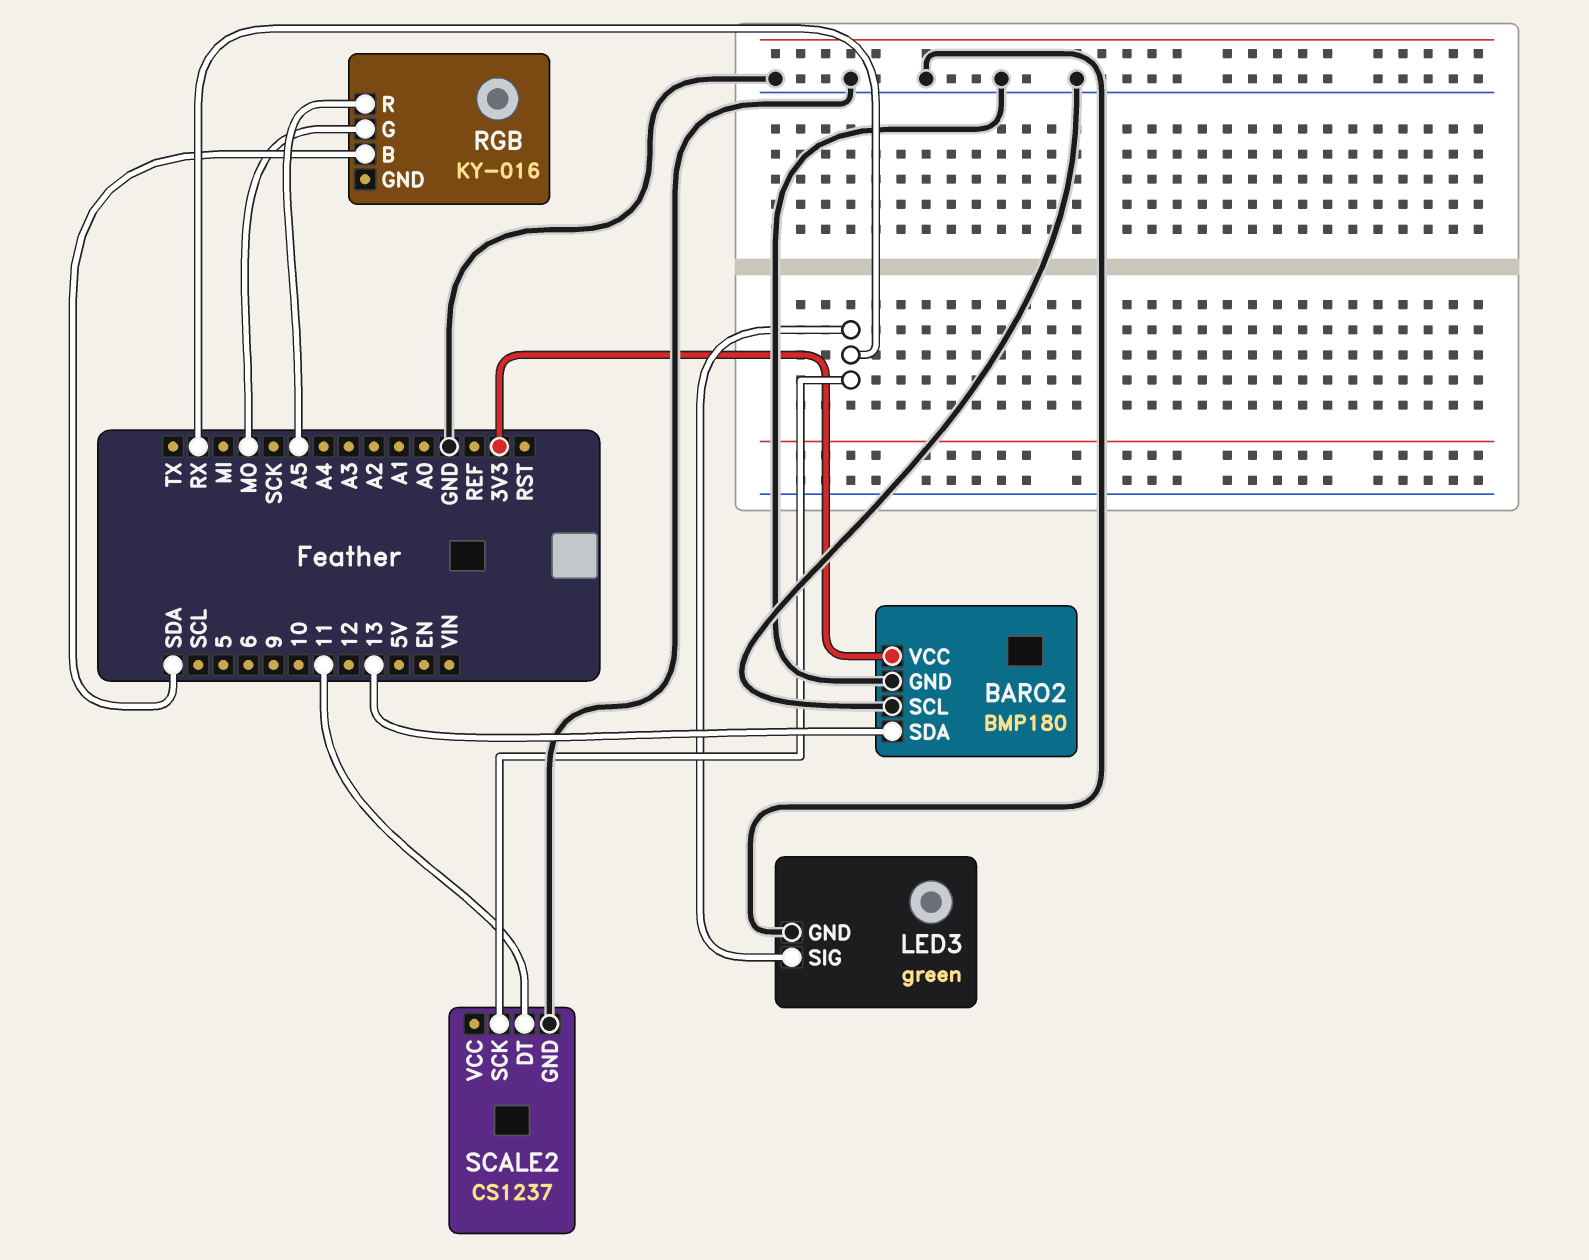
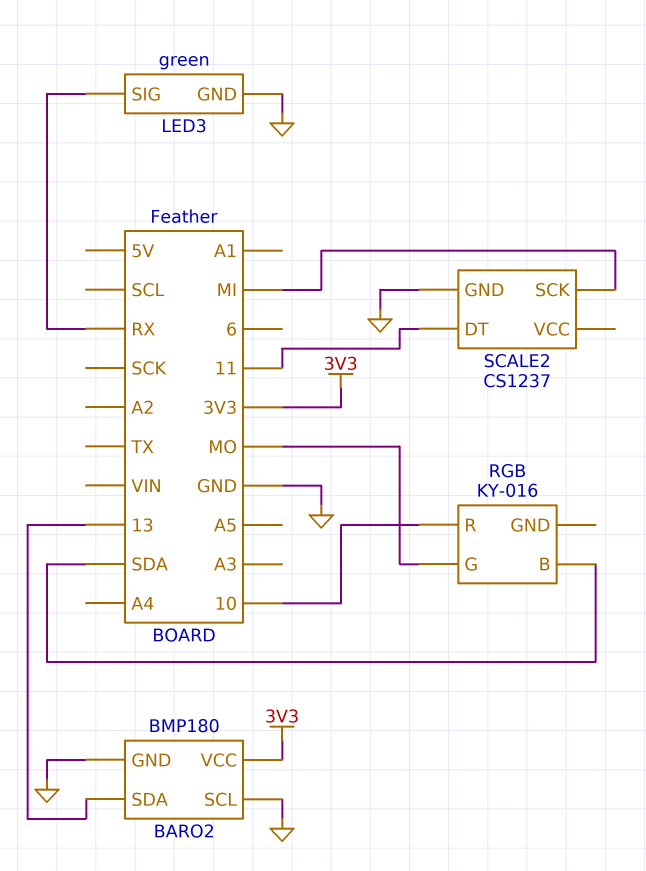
RGB pin R: A5 -> 10
SCALE2 pin SCK: RX -> MI

